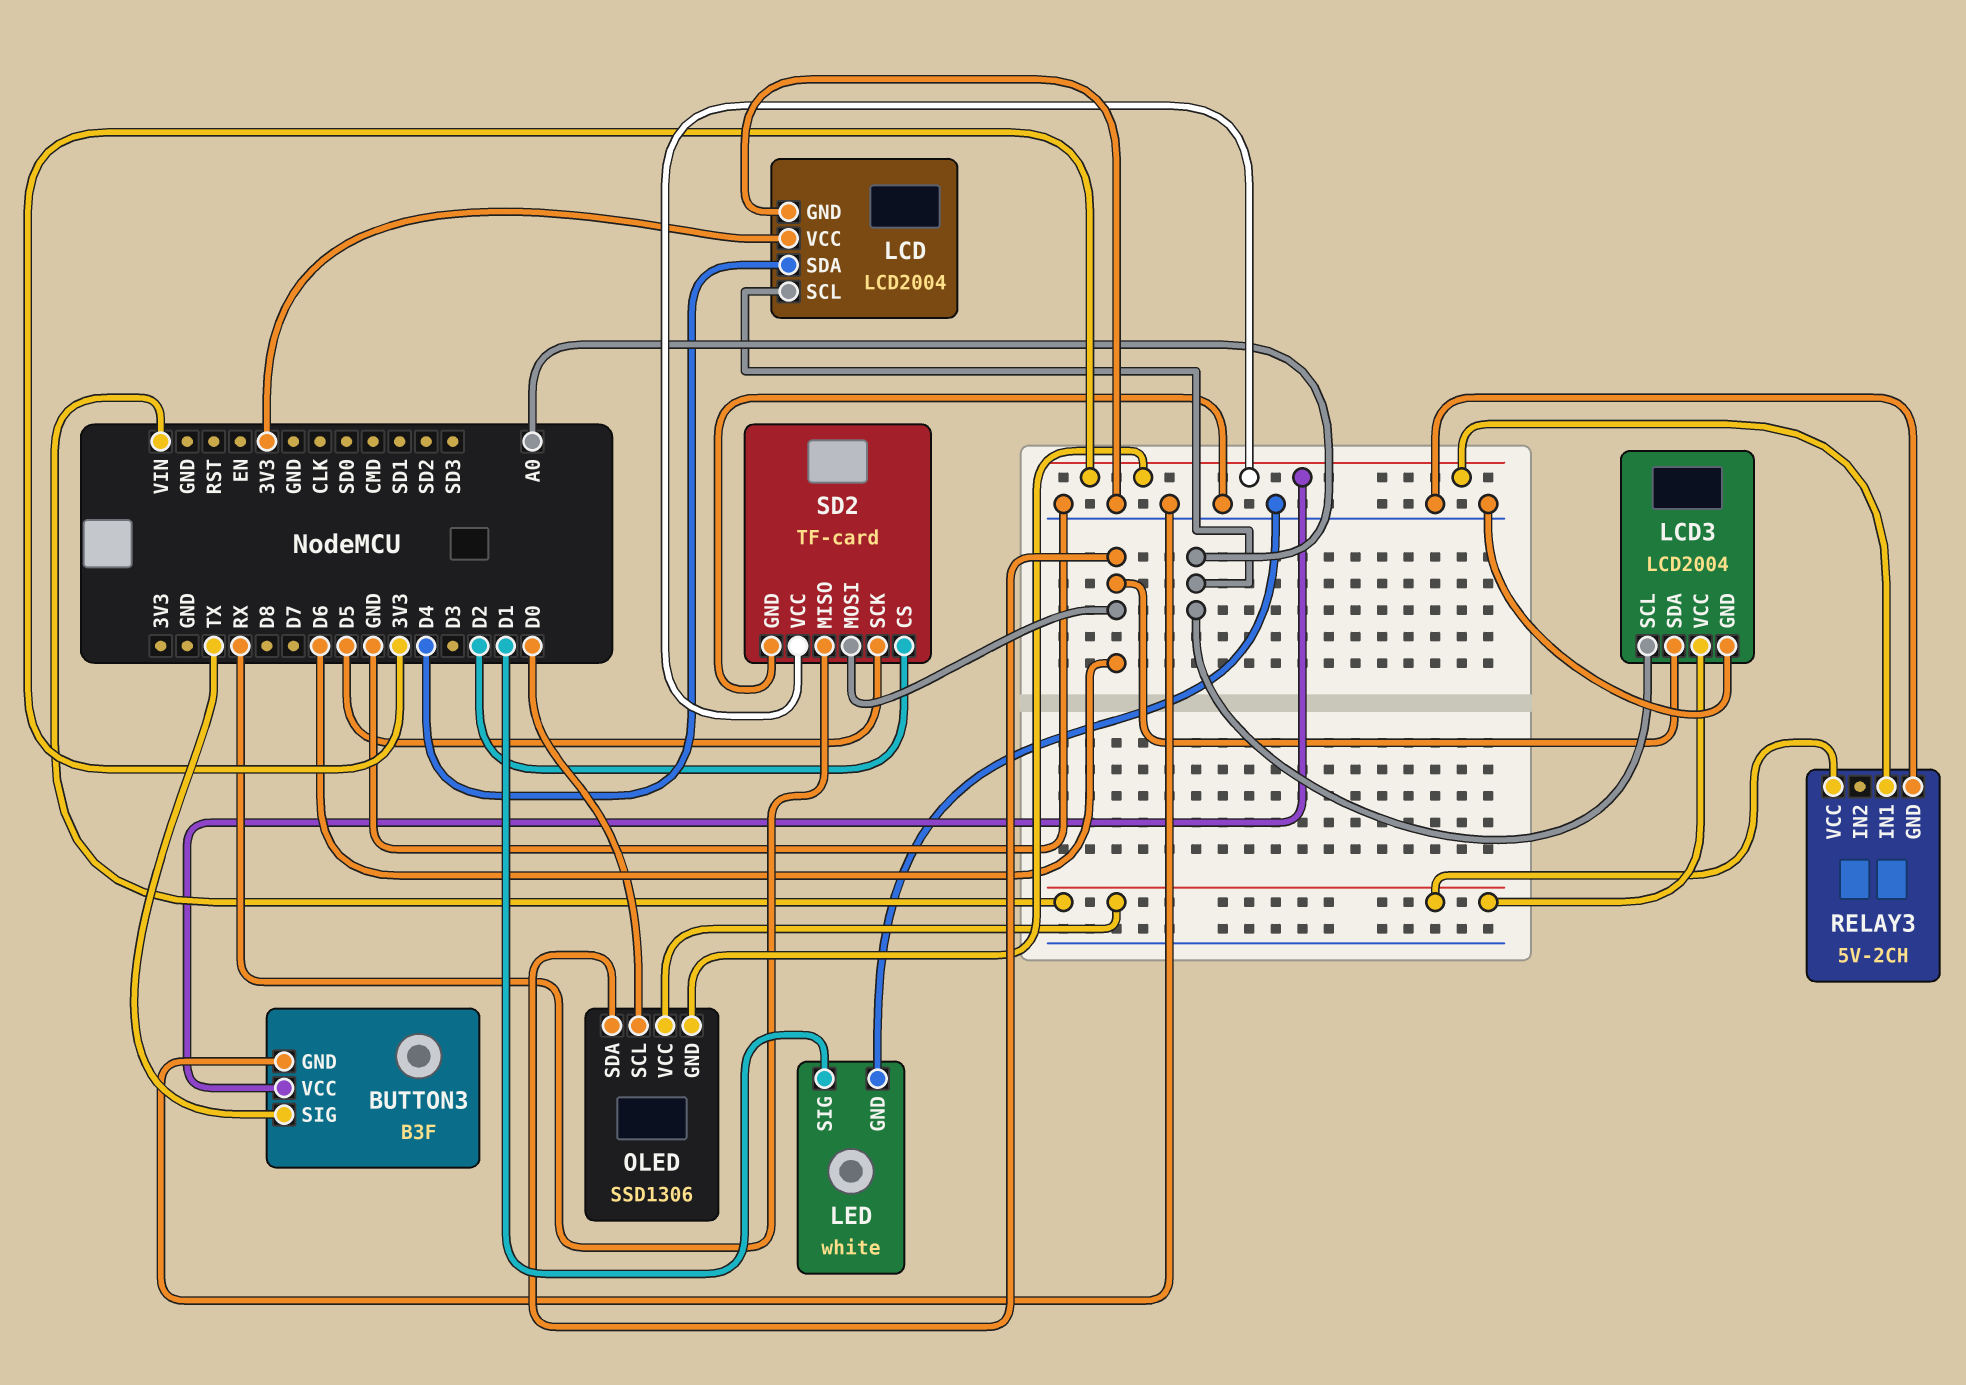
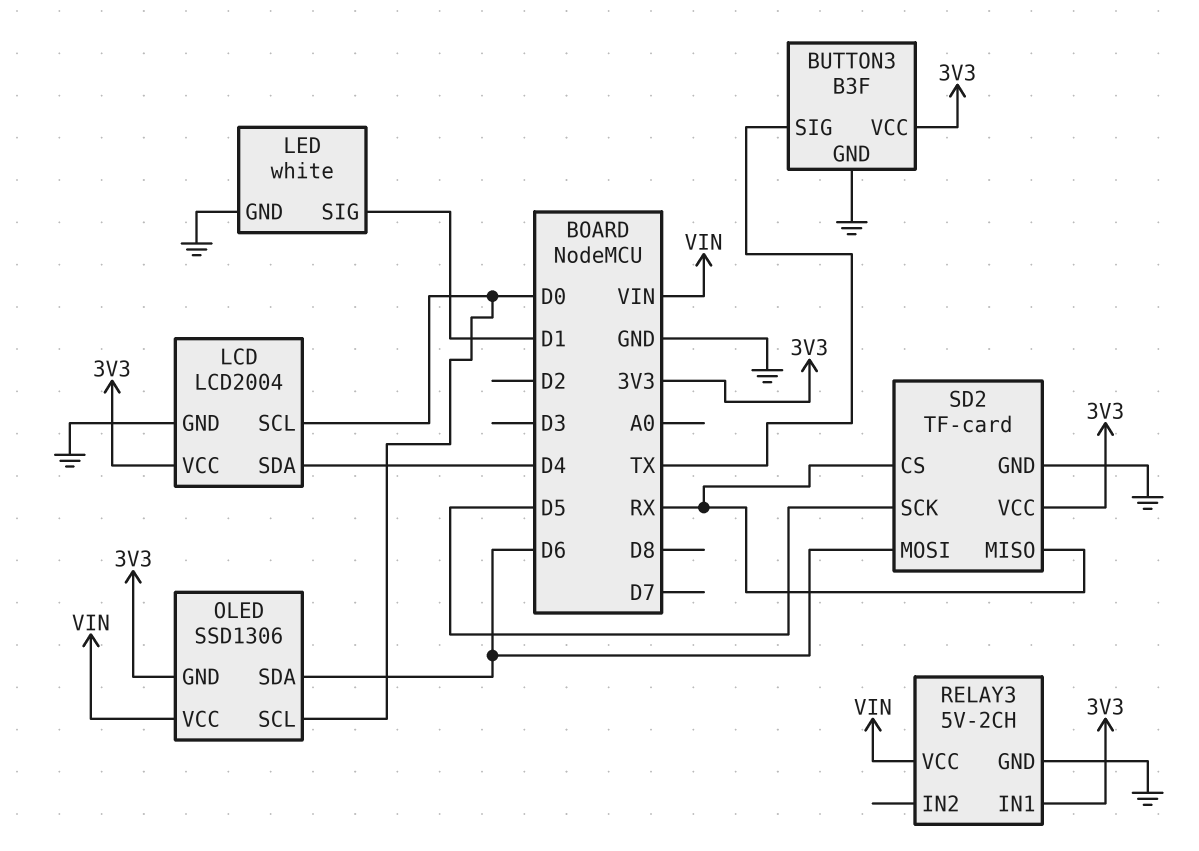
LCD pin SCL: A0 -> D0
LCD3: LCD2004 -> none
LCD3 pin GND: GND -> none
LCD3 pin SCL: A0 -> none
LCD3 pin SDA: D6 -> none
LCD3 pin VCC: VIN -> none
SD2 pin CS: D2 -> RX

